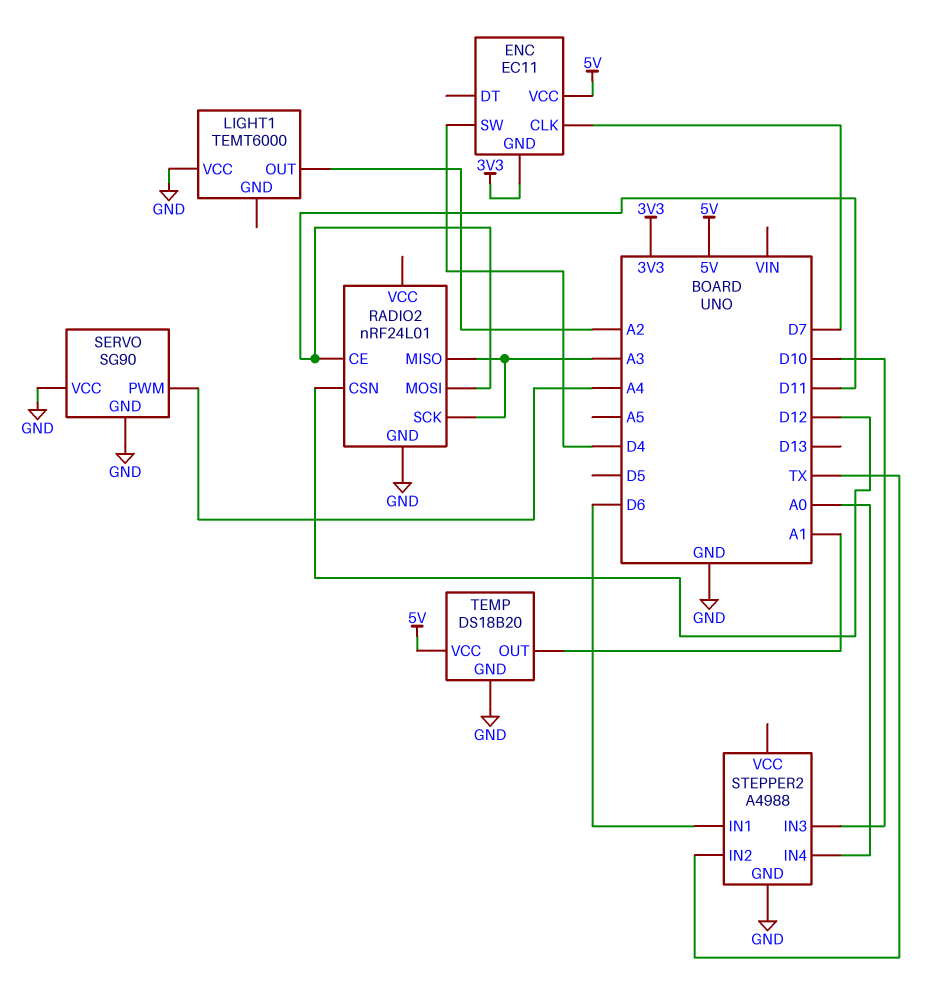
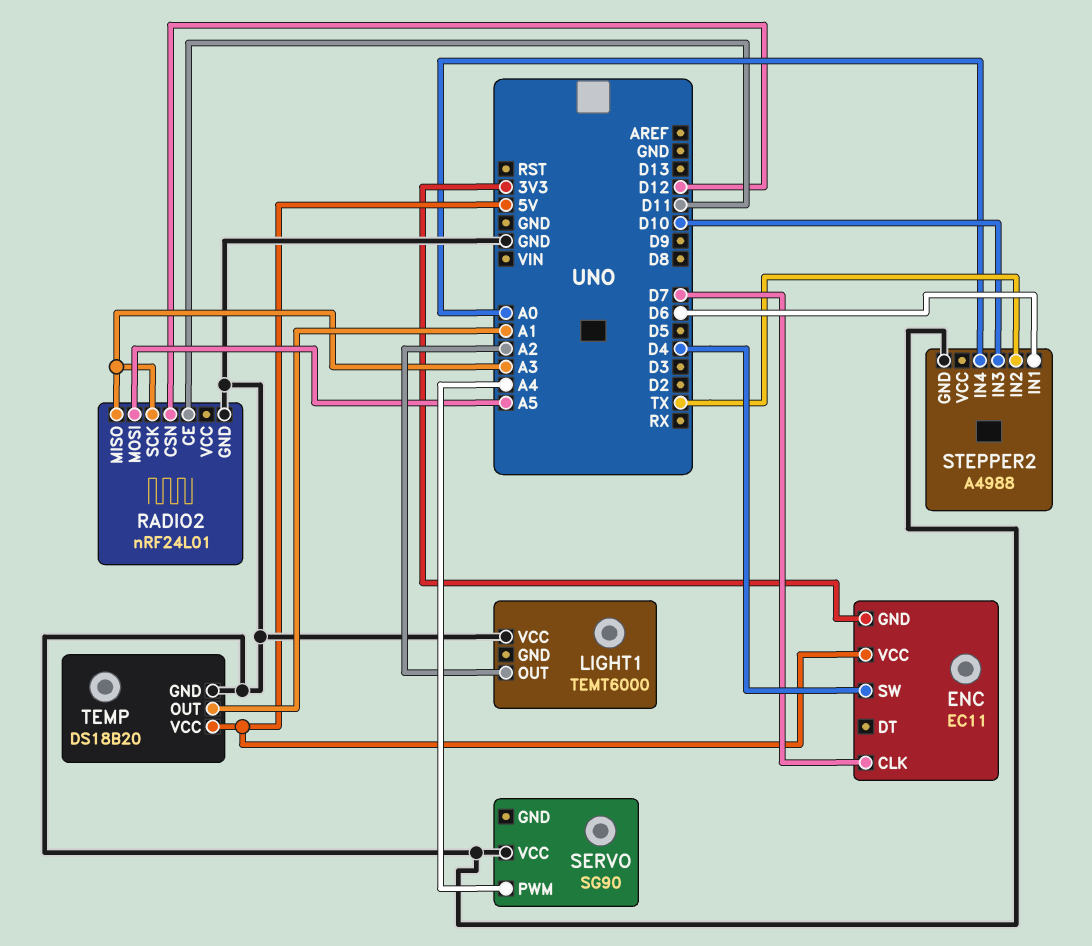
RADIO2 pin MOSI: D11 -> A5
SERVO pin GND: GND -> none

